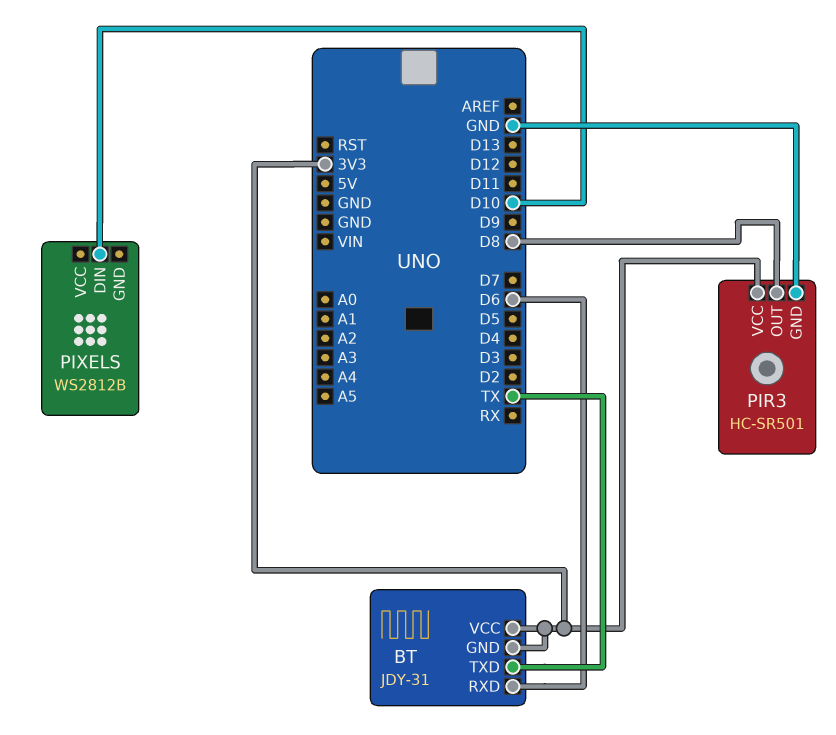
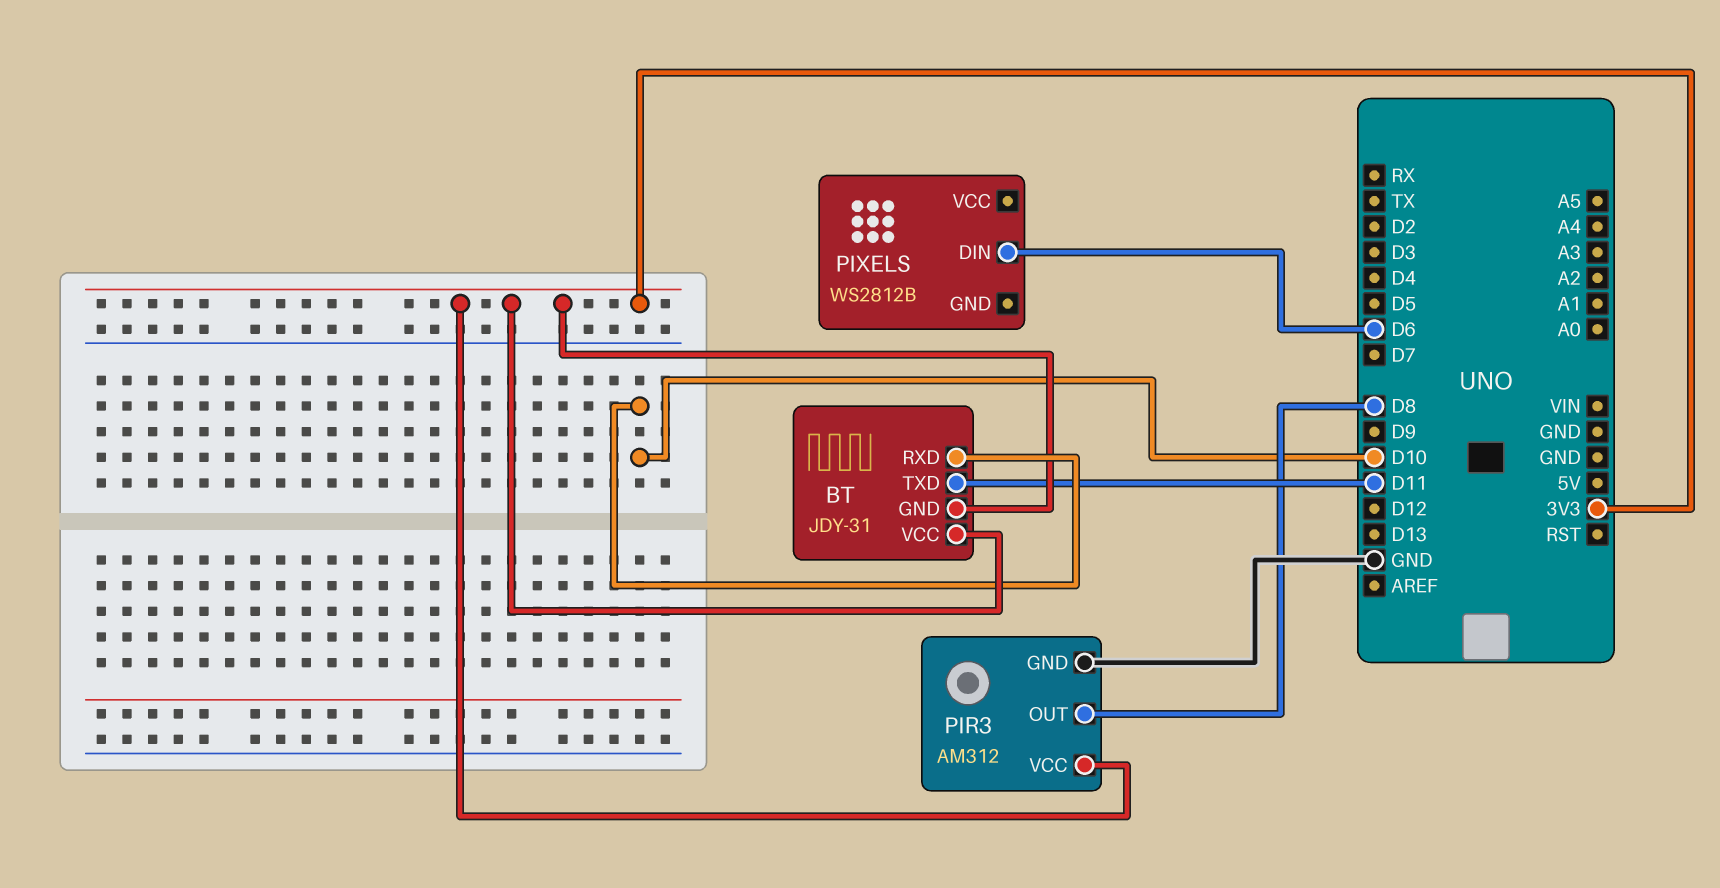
BT pin RXD: D6 -> D10
BT pin TXD: TX -> D11
PIR3: HC-SR501 -> AM312
PIXELS pin DIN: D10 -> D6

